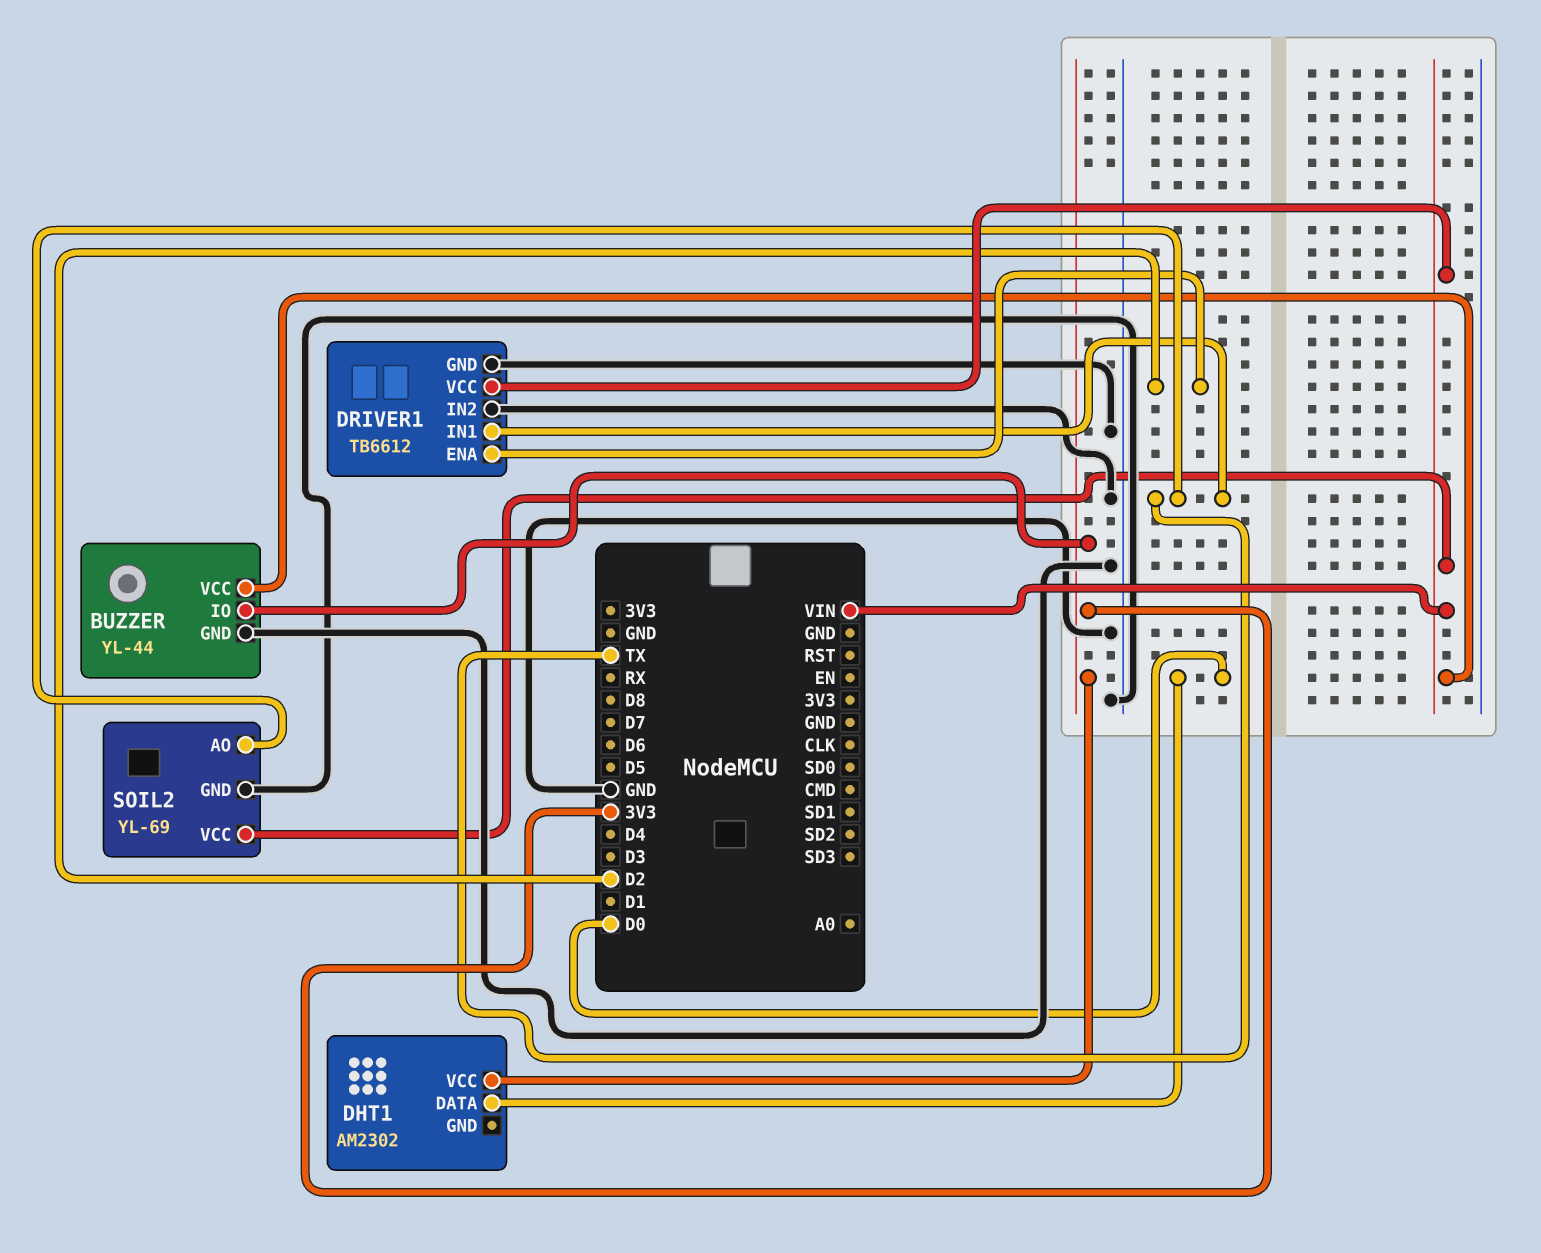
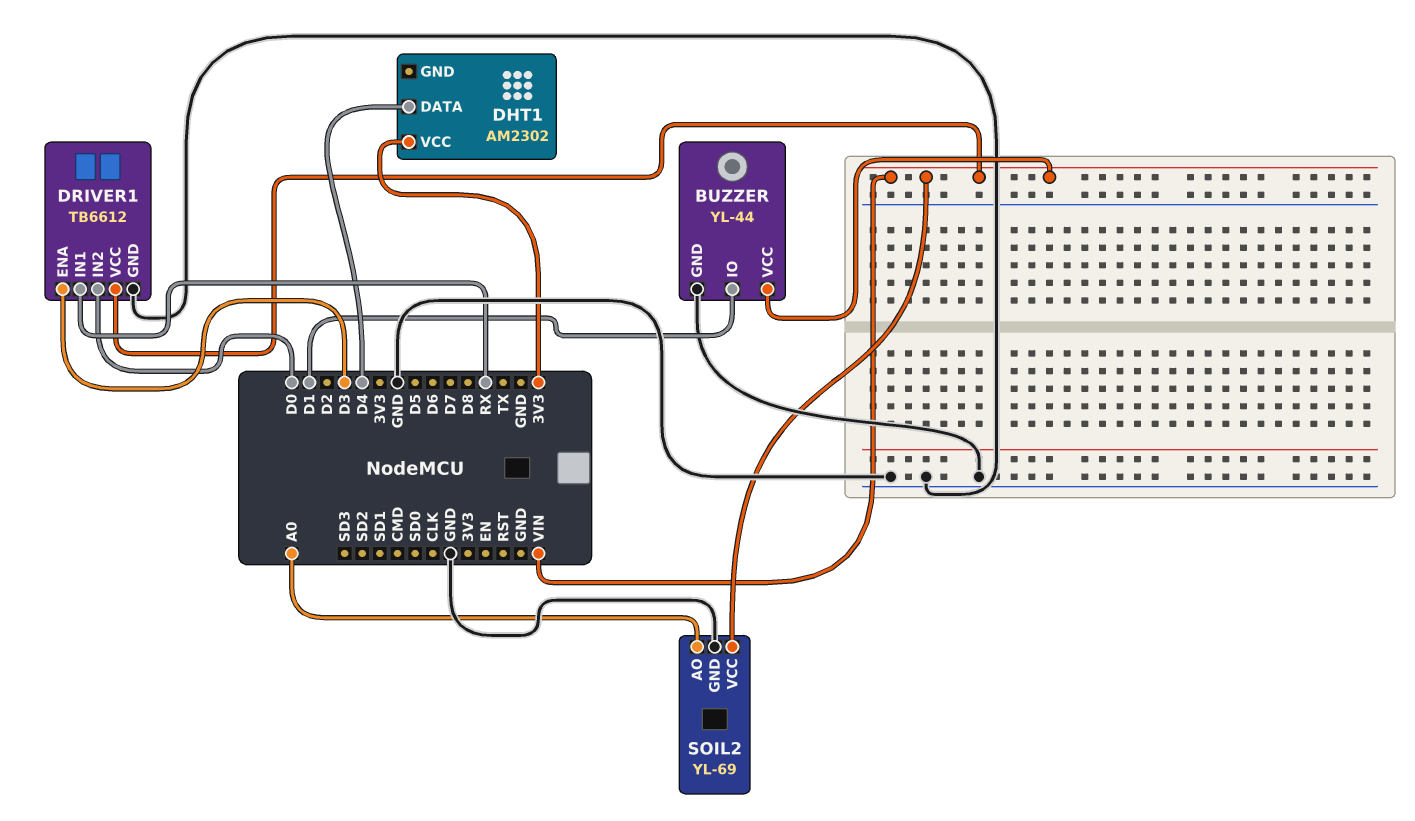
BUZZER pin IO: 3V3 -> D1
DHT1 pin DATA: D0 -> D4
DRIVER1 pin ENA: D2 -> D3
DRIVER1 pin IN1: TX -> RX
DRIVER1 pin IN2: GND -> D0
SOIL2 pin AO: TX -> A0

